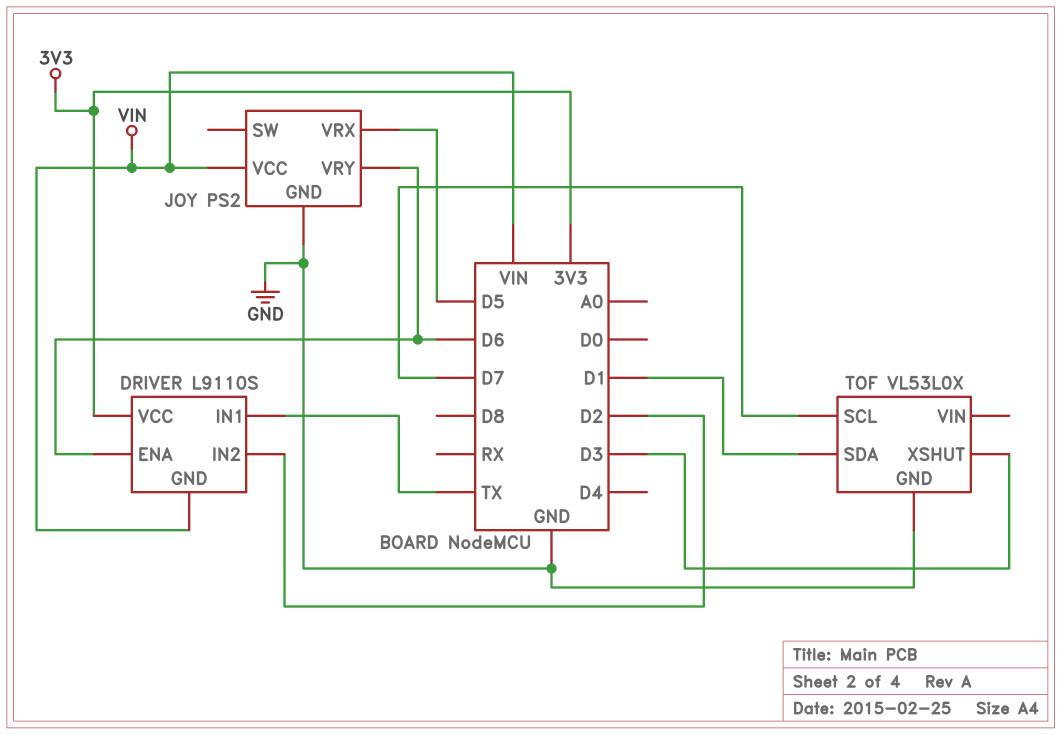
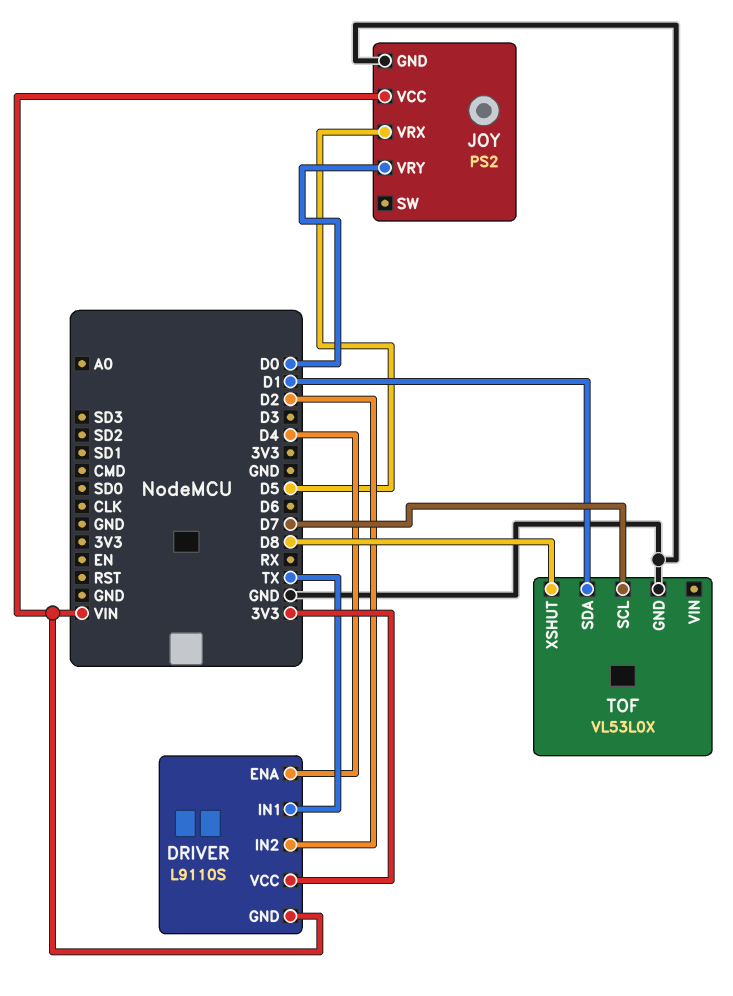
DRIVER pin ENA: D6 -> D4
JOY pin VRY: D6 -> D0
TOF pin XSHUT: D3 -> D8

